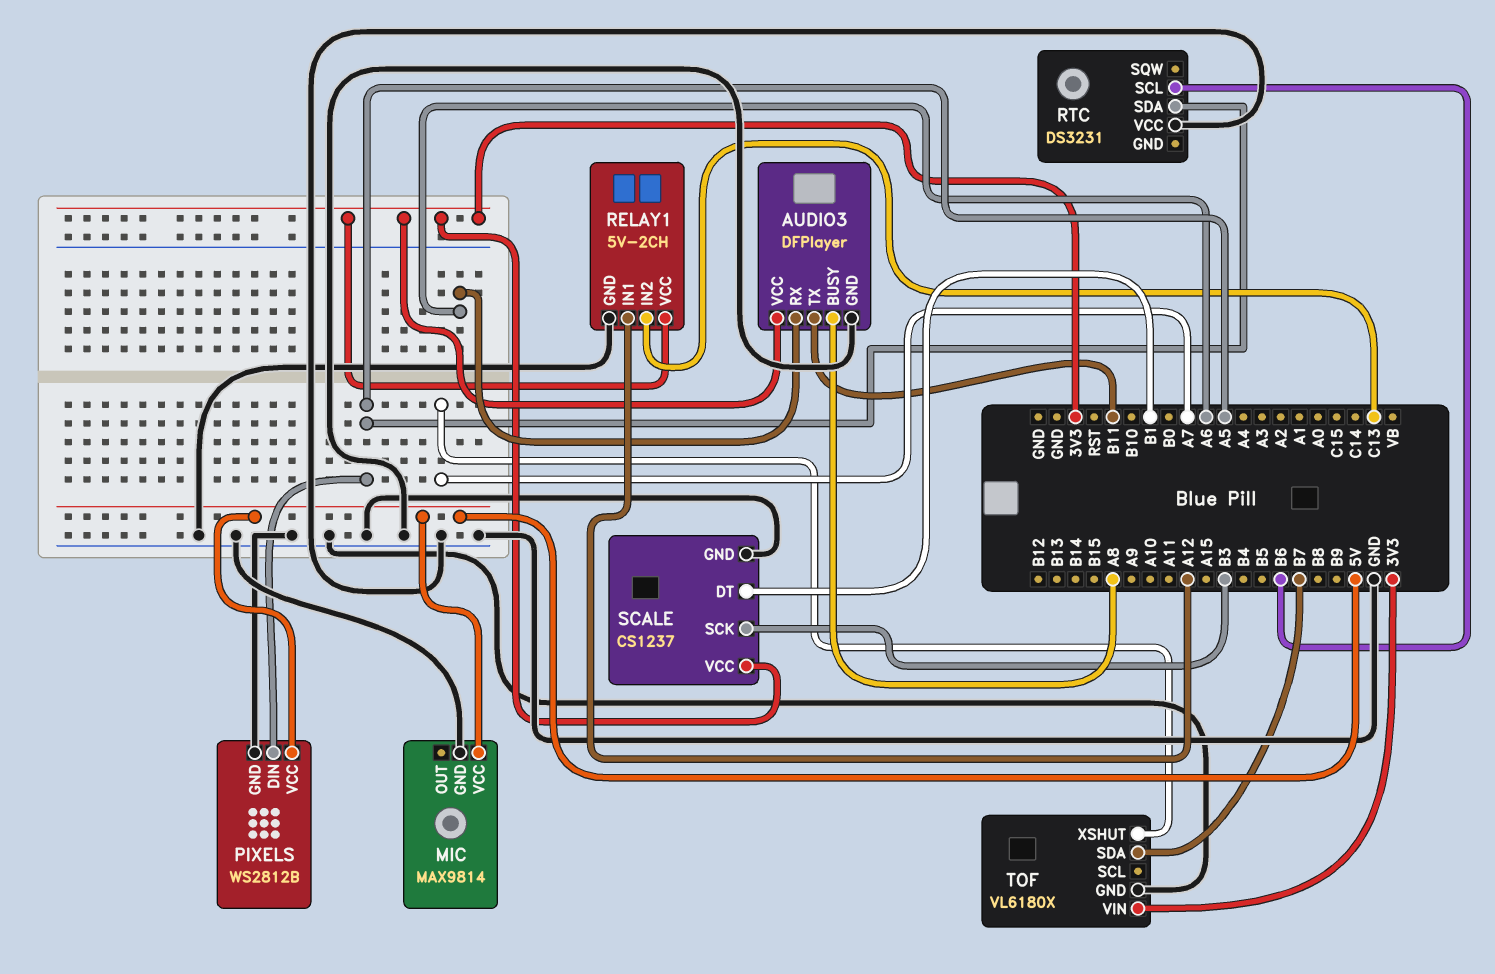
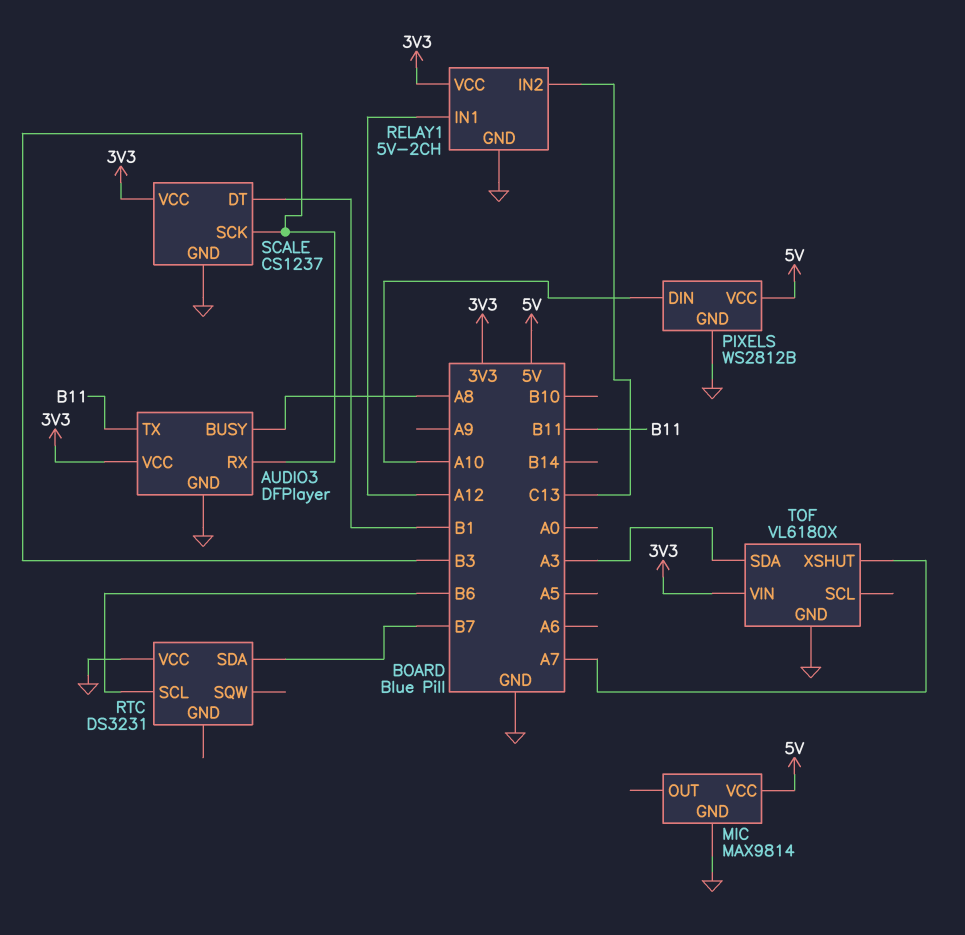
AUDIO3 pin RX: A6 -> B3
PIXELS pin DIN: A5 -> A10
RTC pin SDA: A5 -> B7
TOF pin SDA: B7 -> A3

